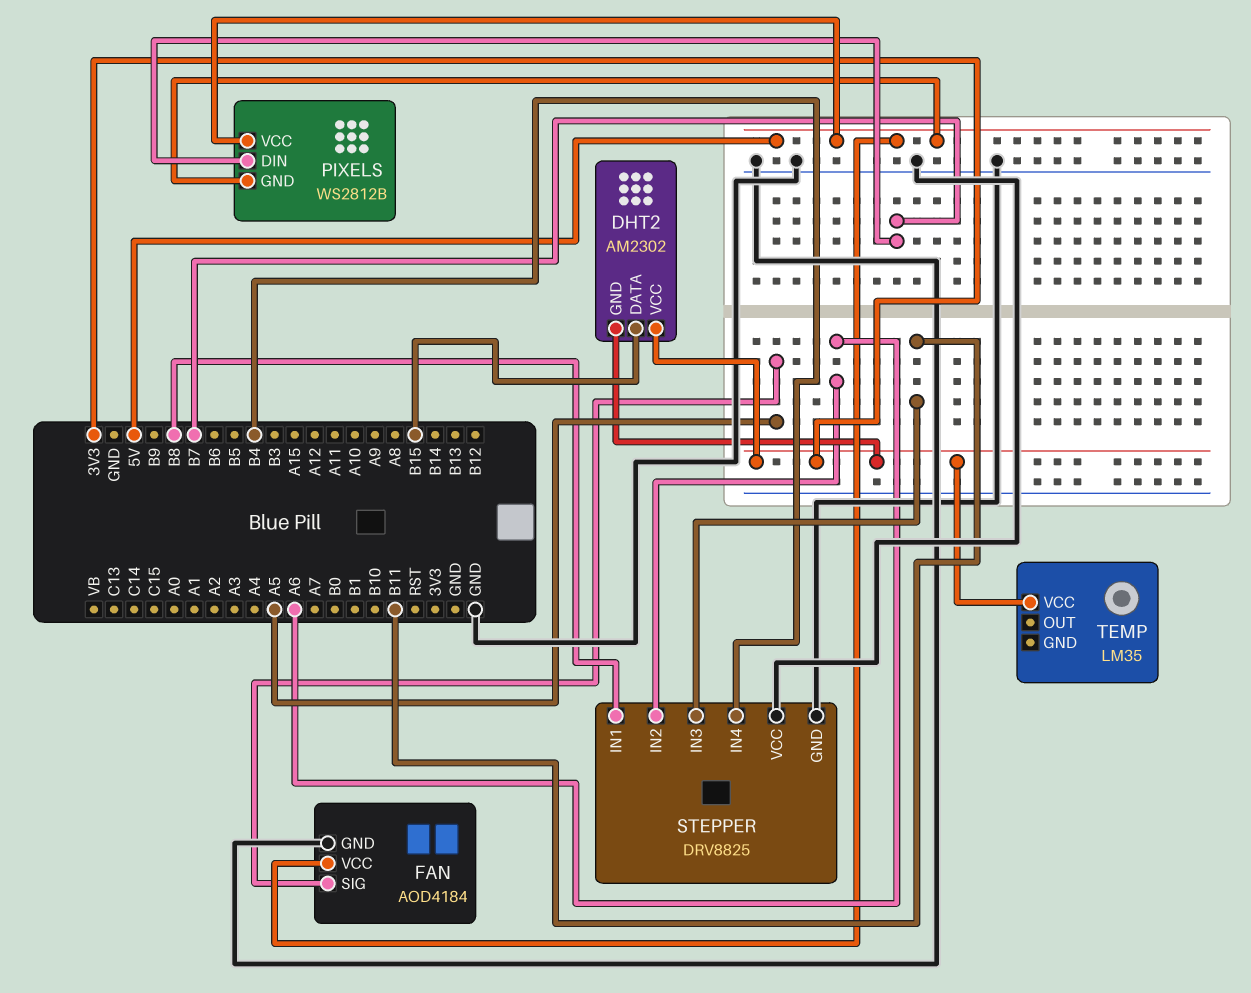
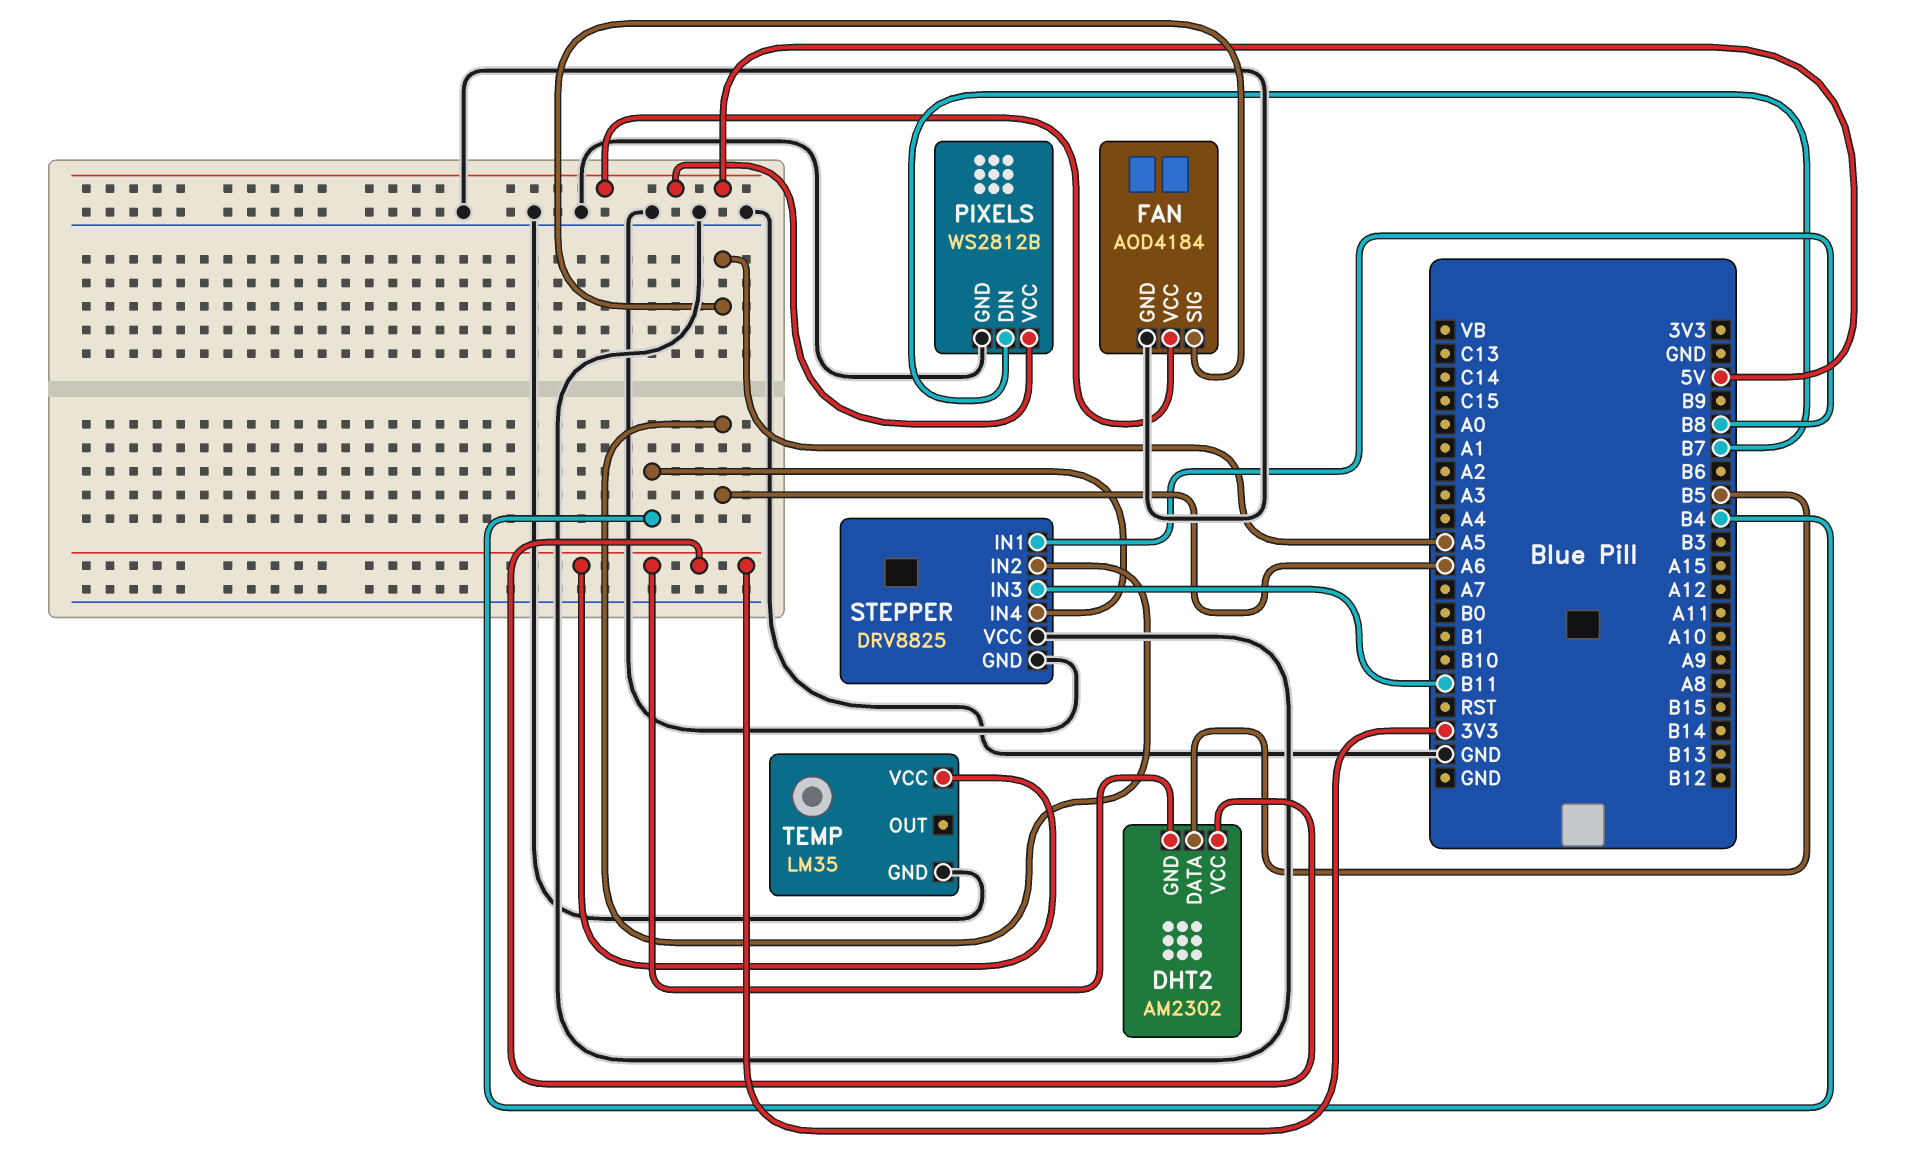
DHT2 pin DATA: B15 -> B5
PIXELS pin GND: 5V -> GND
TEMP pin GND: none -> GND

